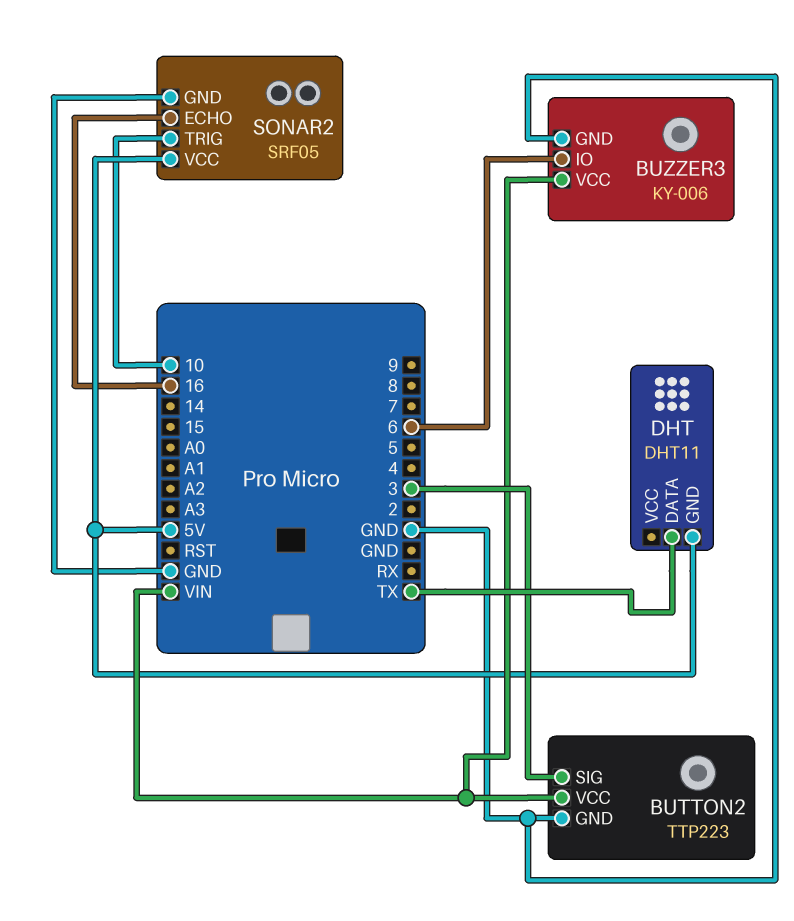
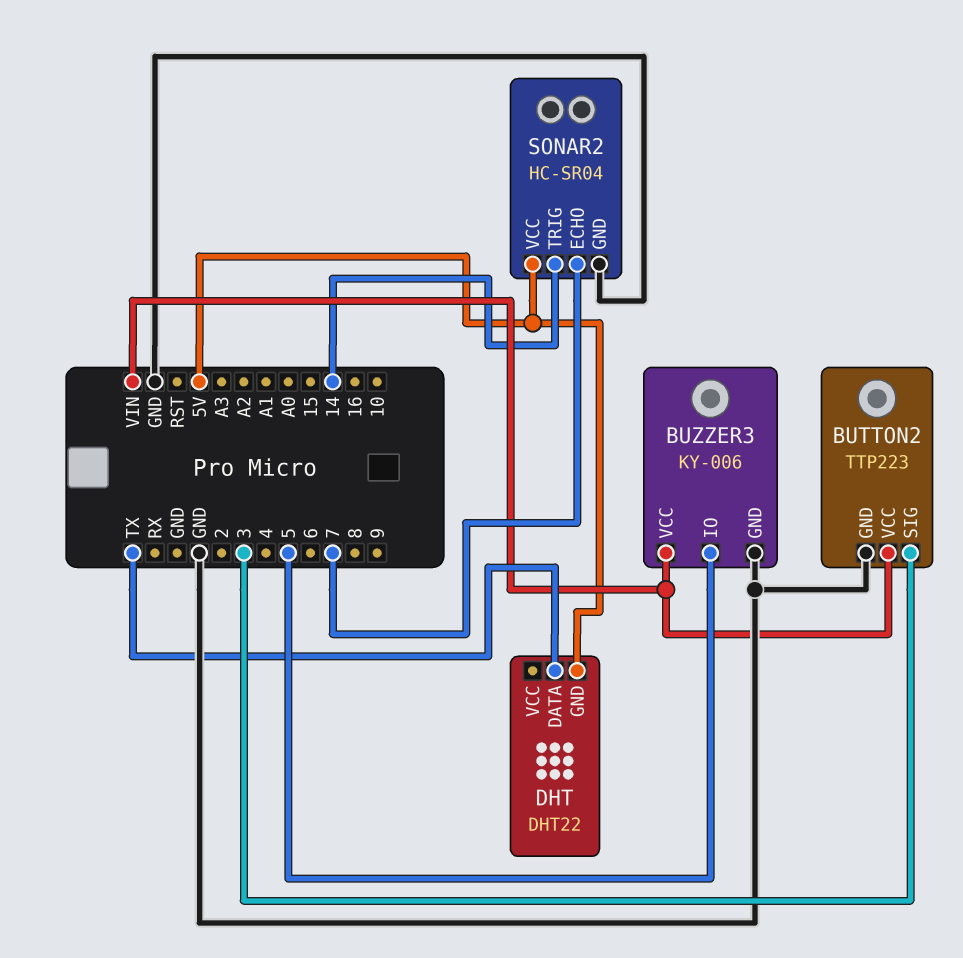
BUZZER3 pin IO: 6 -> 5
DHT: DHT11 -> DHT22
SONAR2: SRF05 -> HC-SR04
SONAR2 pin ECHO: 16 -> 7
SONAR2 pin TRIG: 10 -> 14

